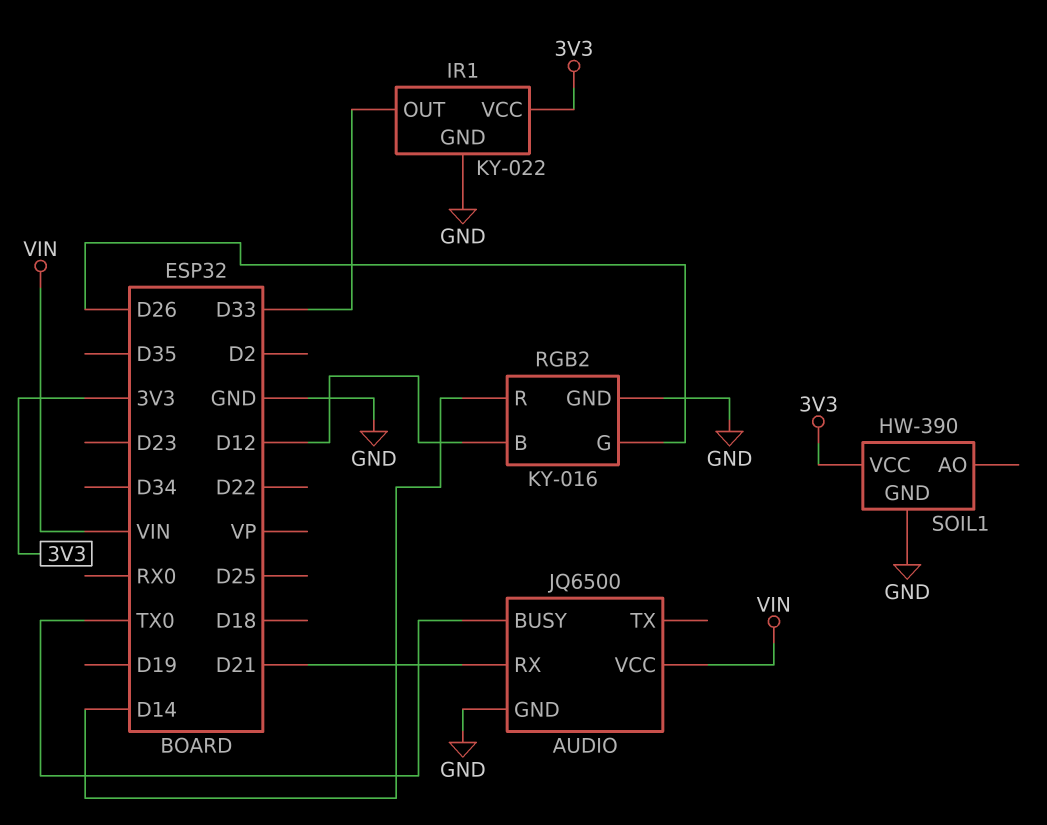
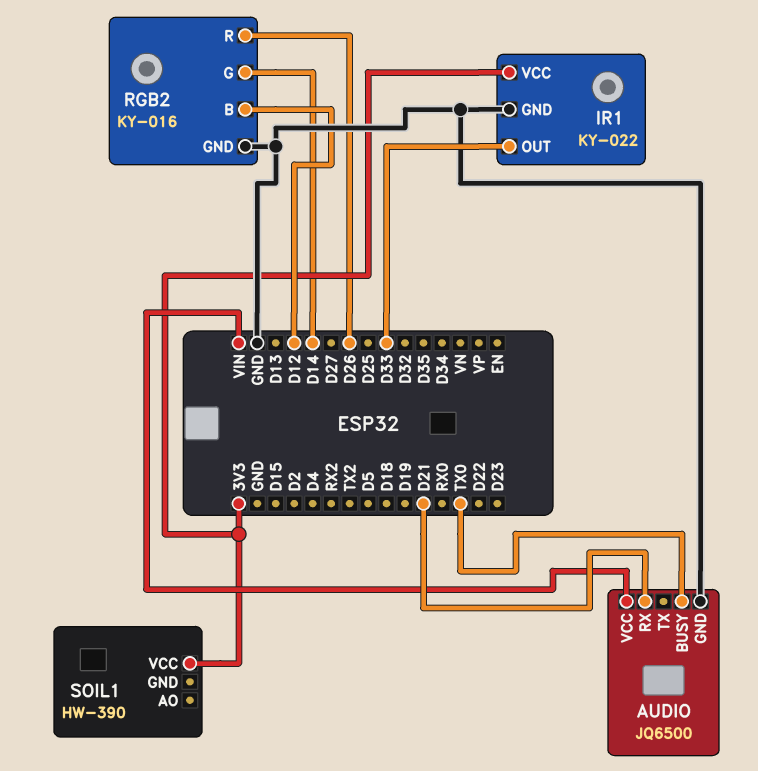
RGB2 pin G: D26 -> D14
RGB2 pin R: D14 -> D26
SOIL1 pin GND: GND -> none

